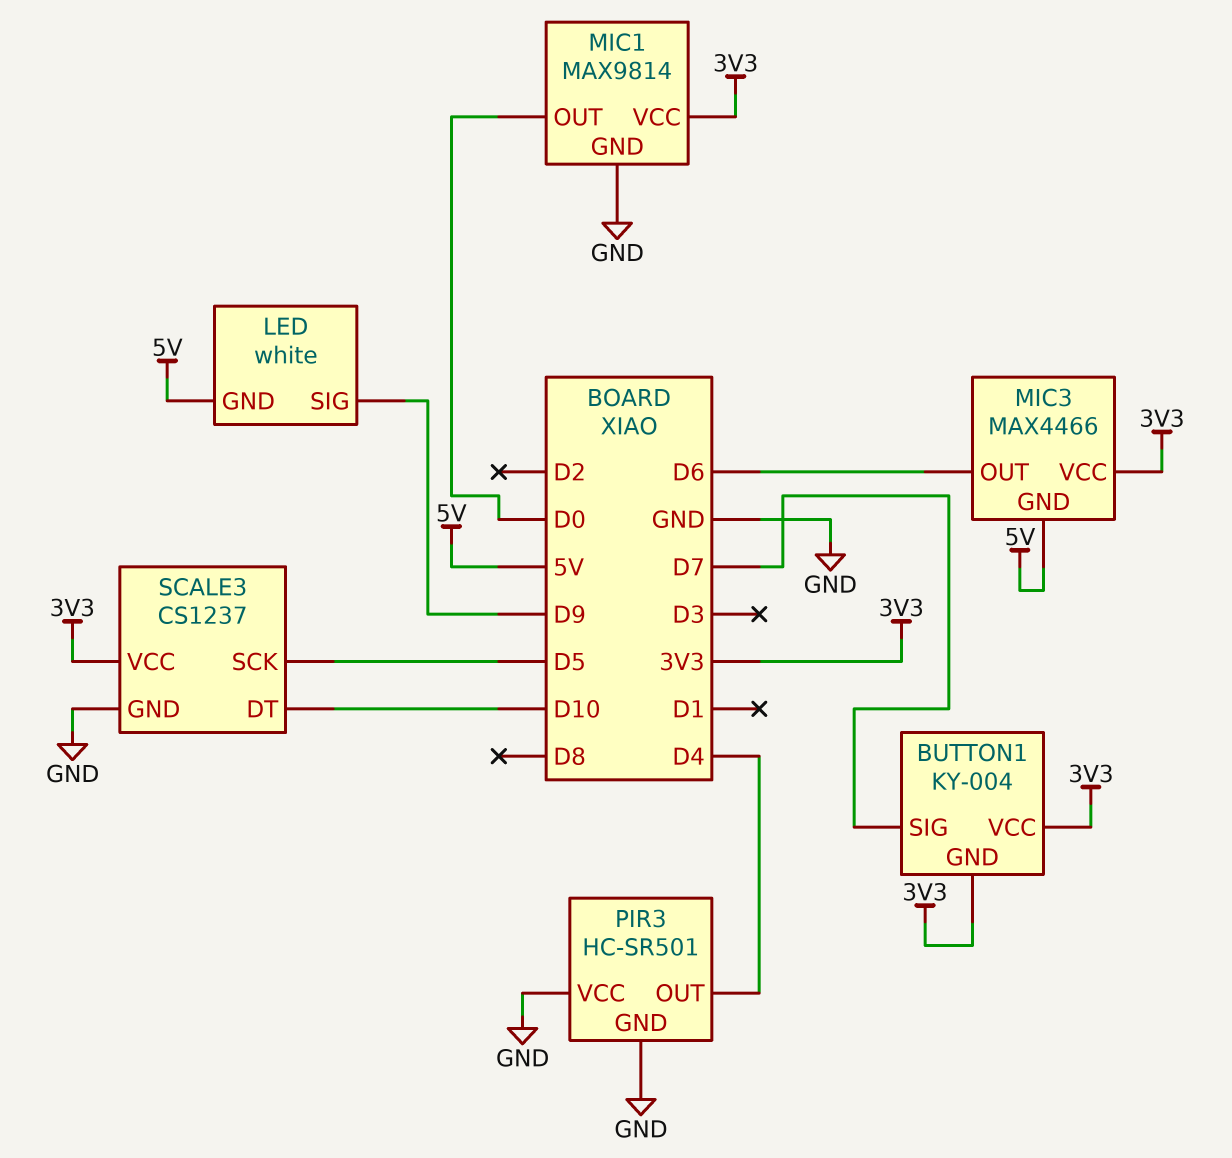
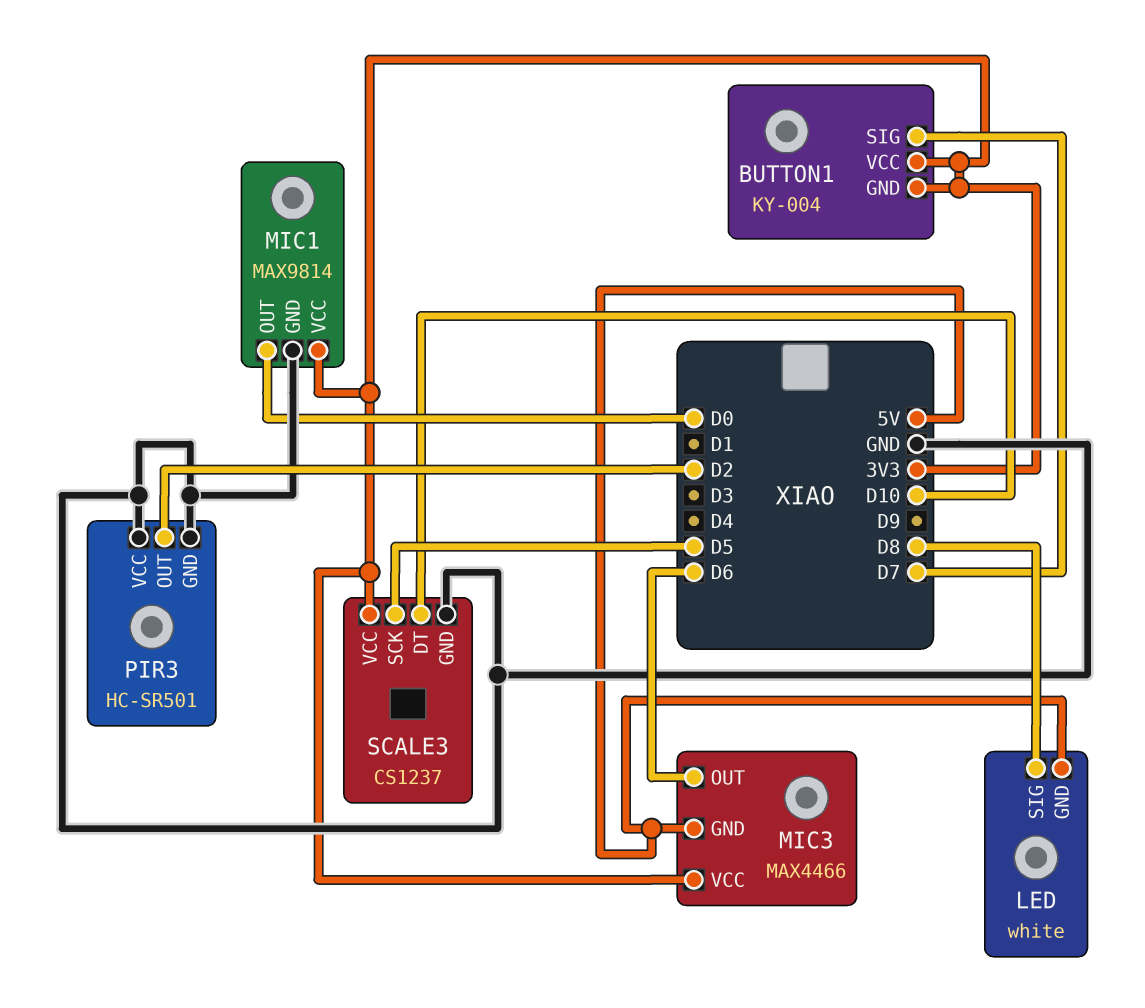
LED pin SIG: D9 -> D8
PIR3 pin OUT: D4 -> D2

